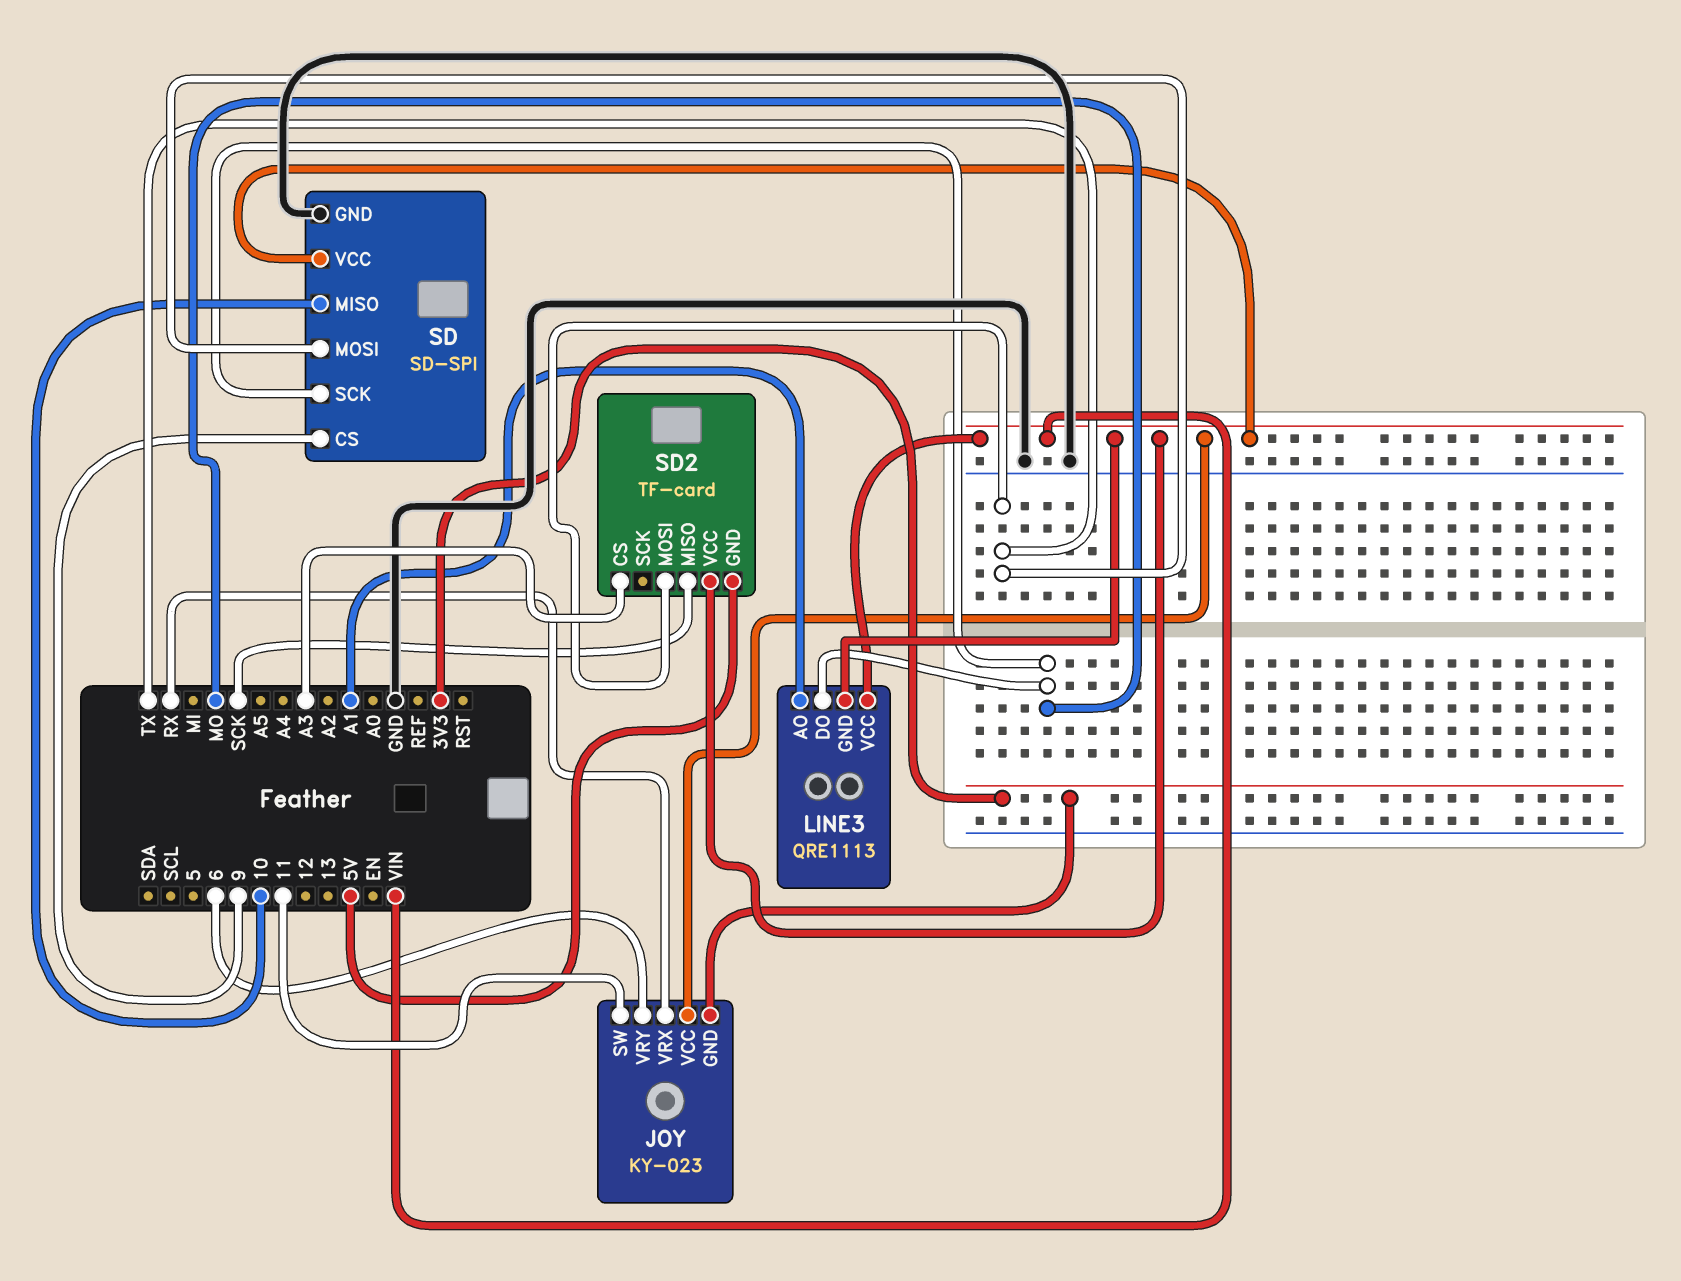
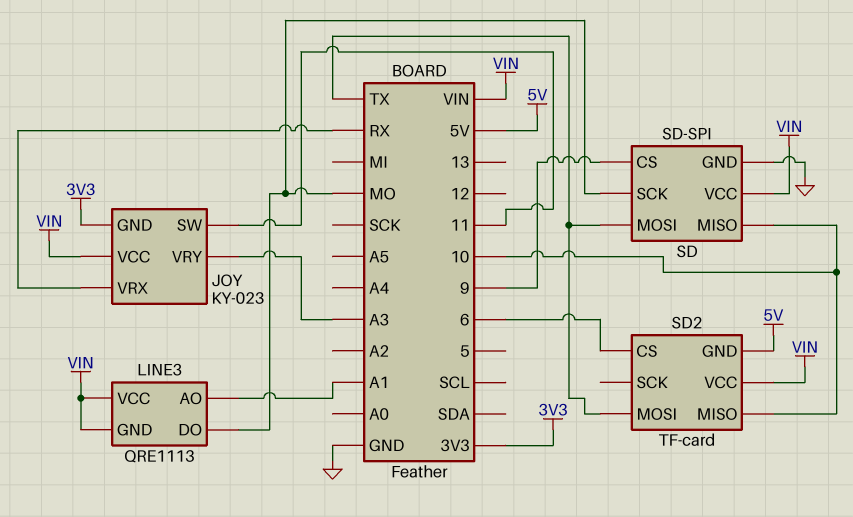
JOY pin VRY: 6 -> A3
SD2 pin CS: A3 -> 6
SD2 pin MISO: SCK -> 10

